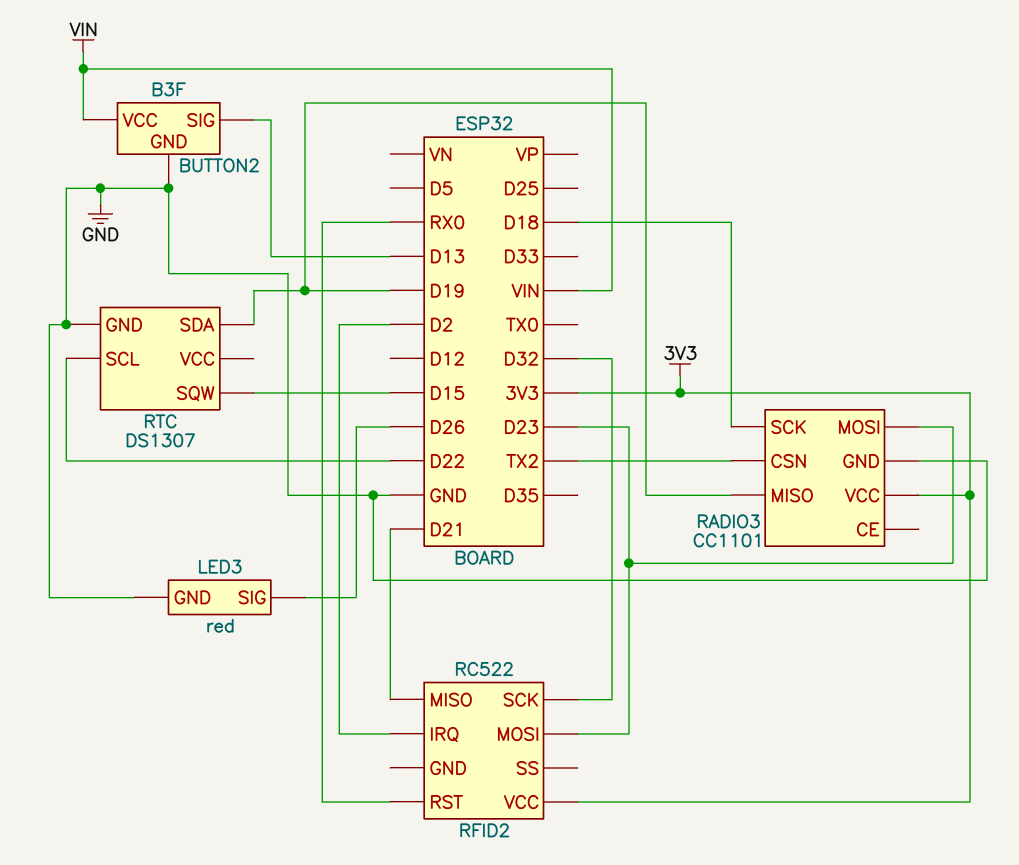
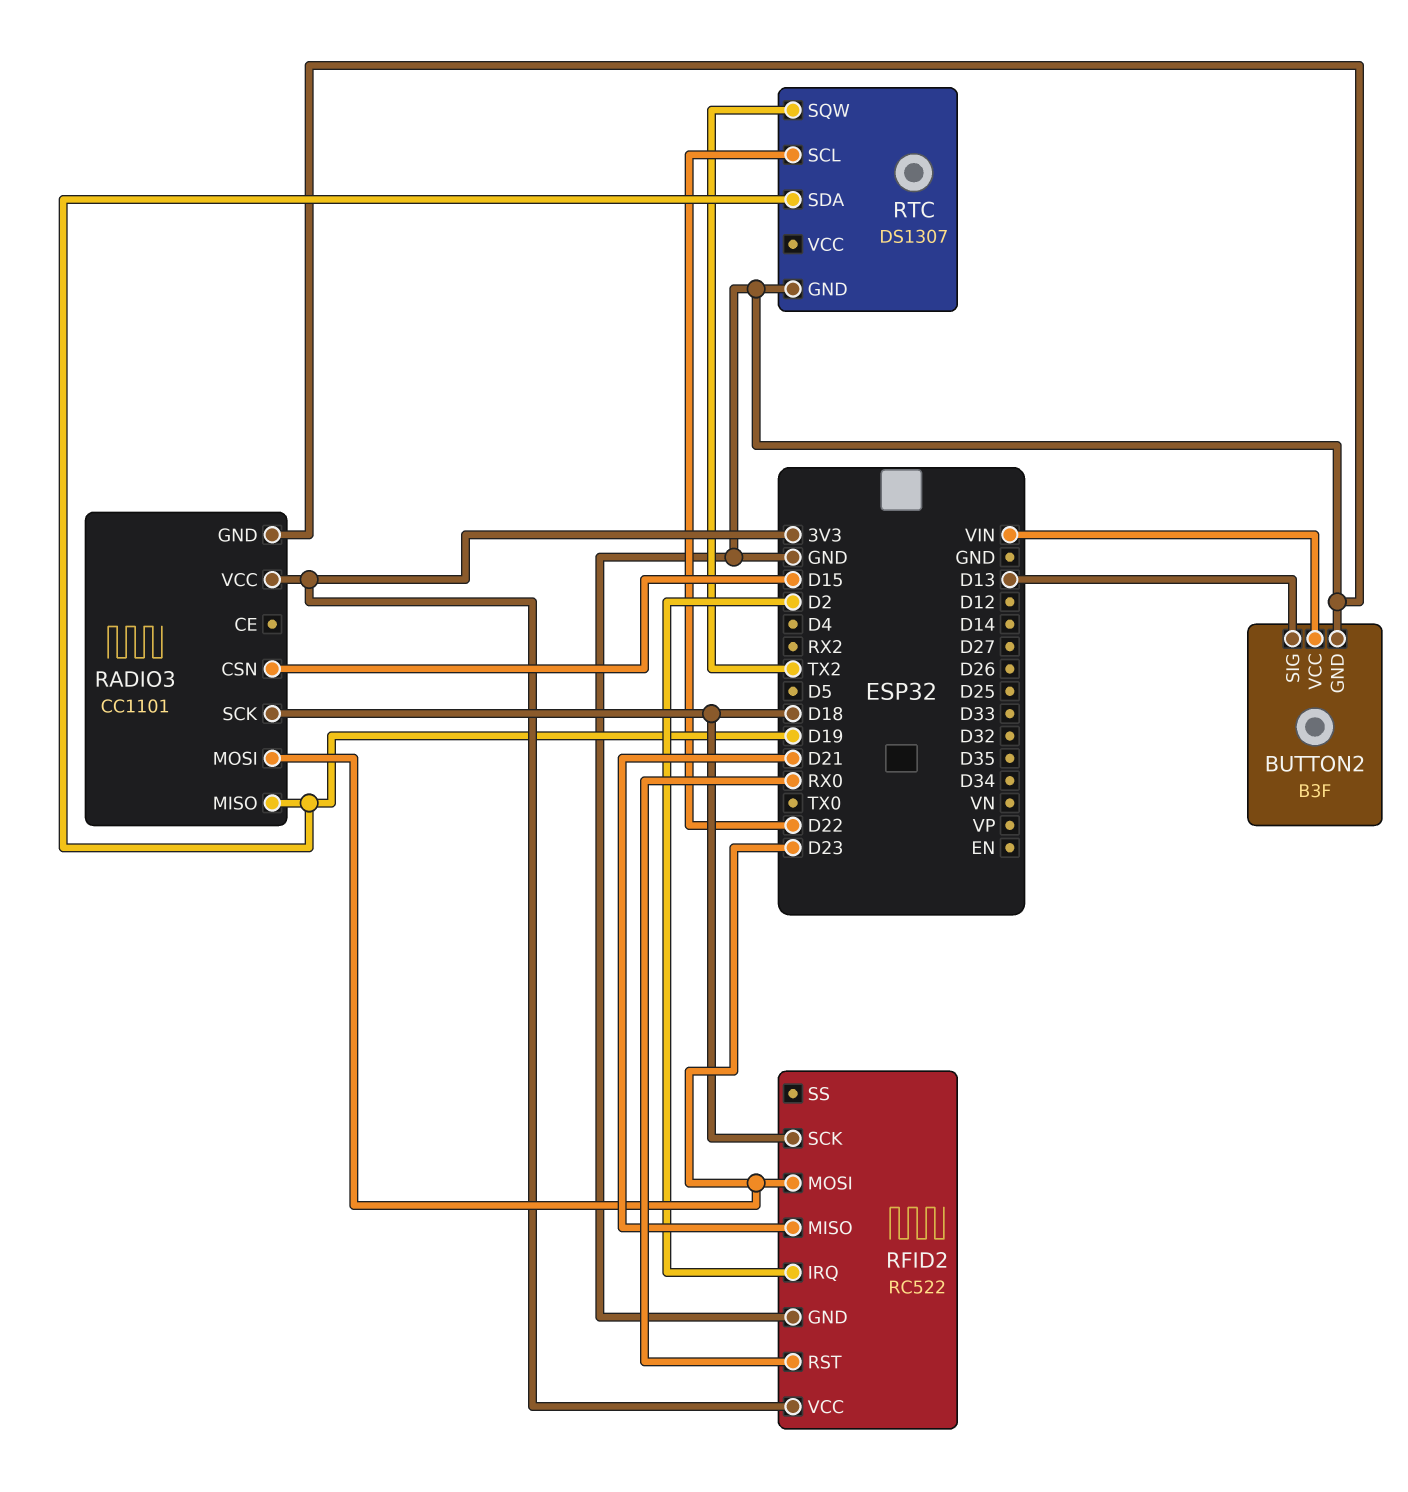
LED3: red -> none
LED3 pin GND: GND -> none
LED3 pin SIG: D26 -> none
RADIO3 pin CSN: TX2 -> D15
RFID2 pin GND: none -> GND
RFID2 pin SCK: D32 -> D18
RTC pin SQW: D15 -> TX2

